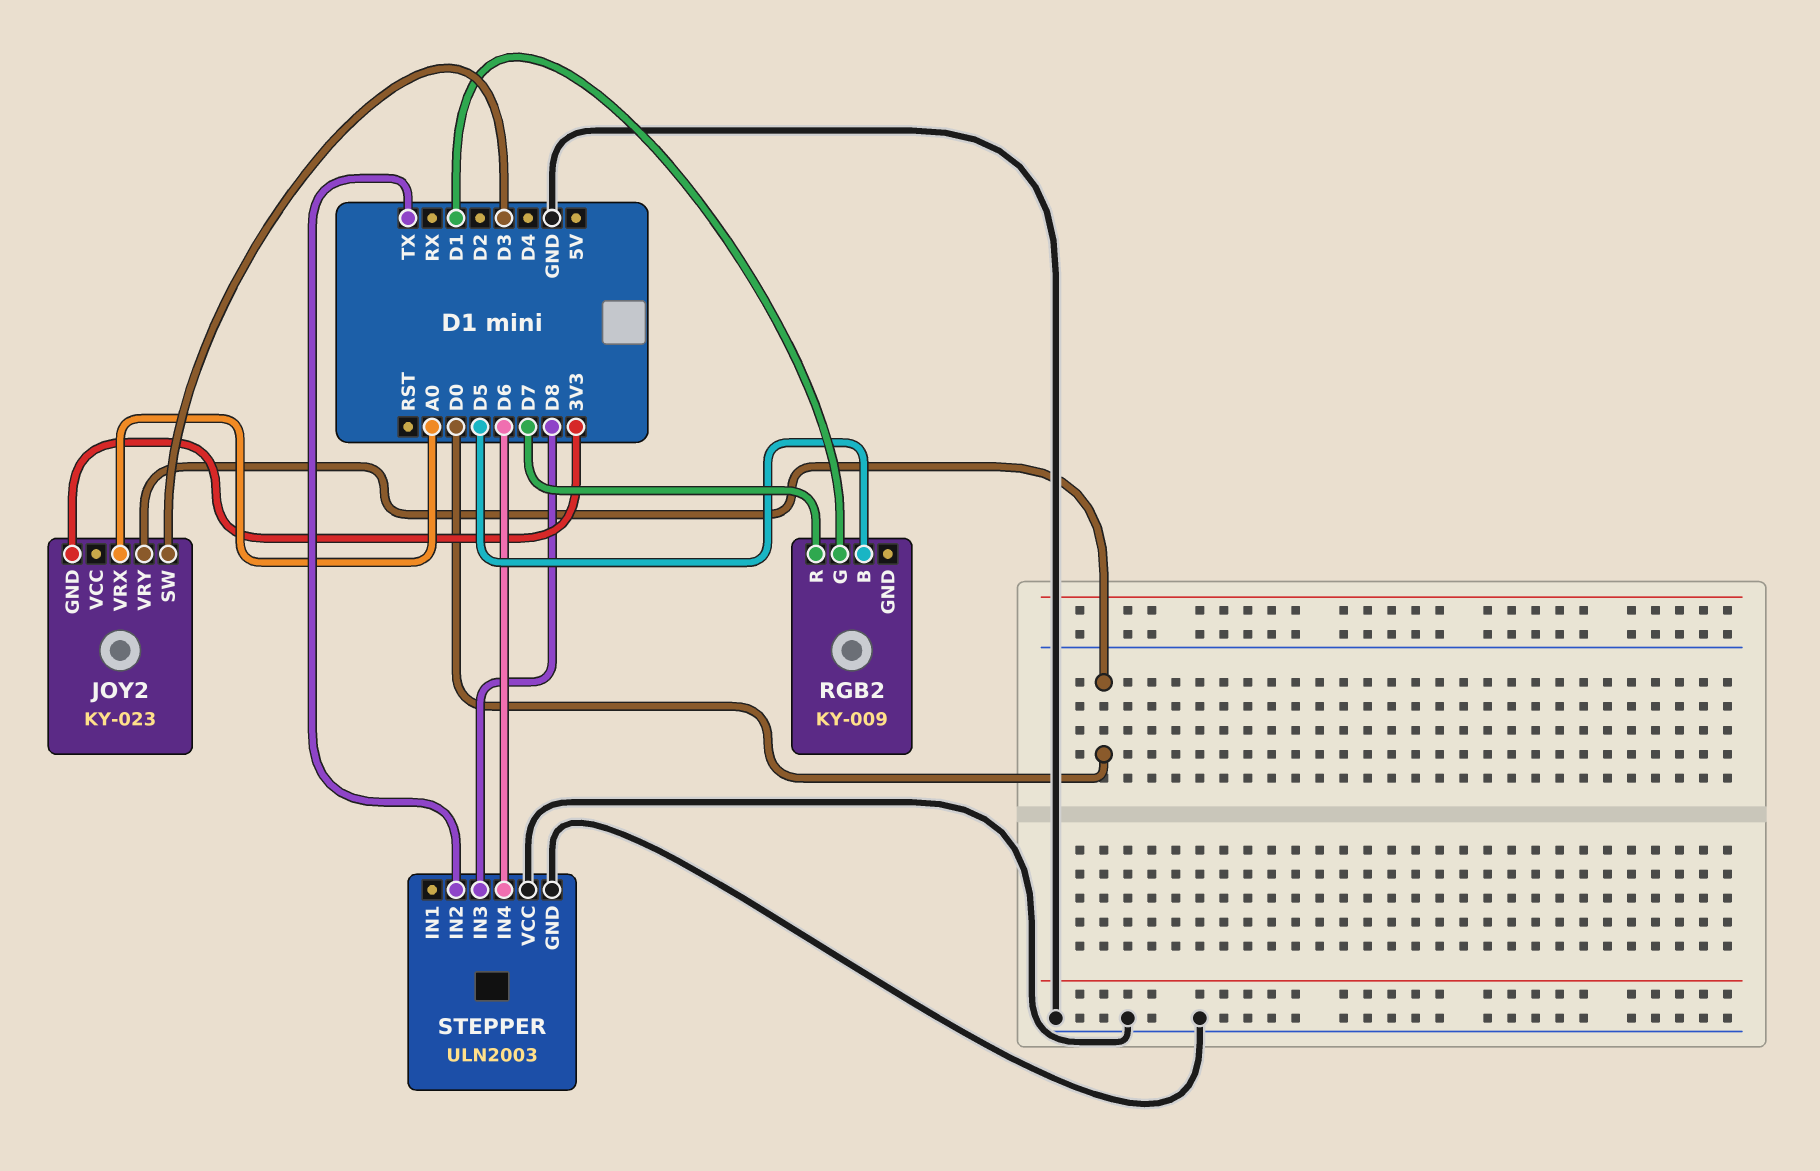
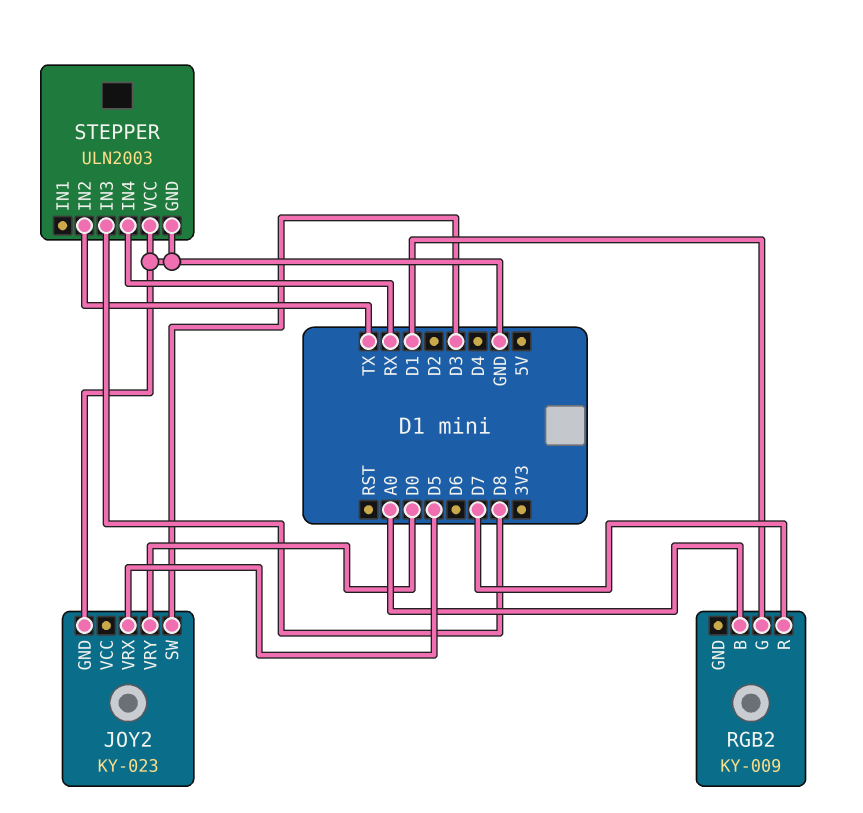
JOY2 pin GND: 3V3 -> GND
JOY2 pin VRX: A0 -> D5
RGB2 pin B: D5 -> A0
STEPPER pin IN4: D6 -> RX

